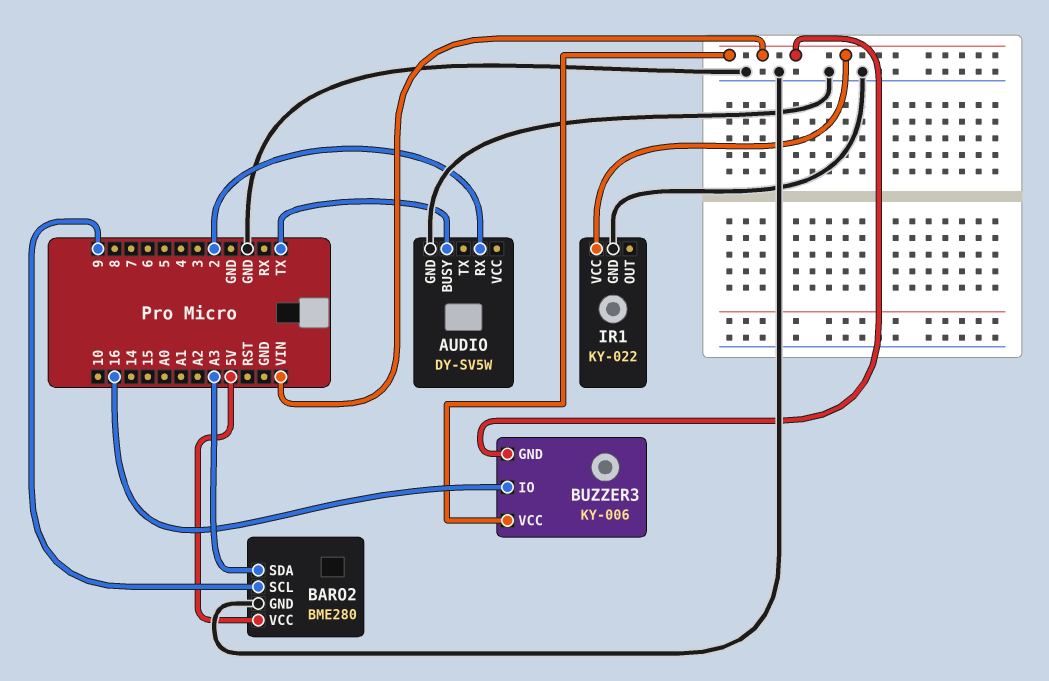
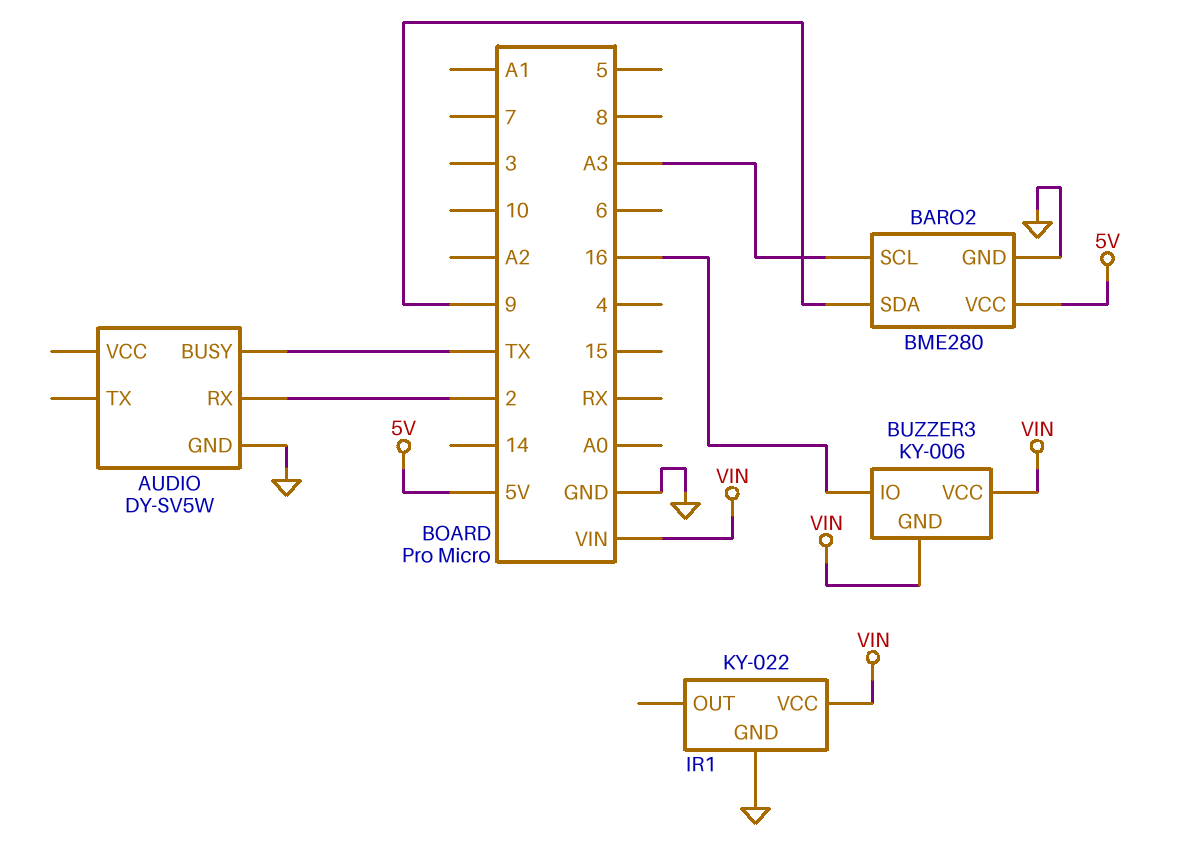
BARO2 pin SCL: 9 -> A3
BARO2 pin SDA: A3 -> 9

